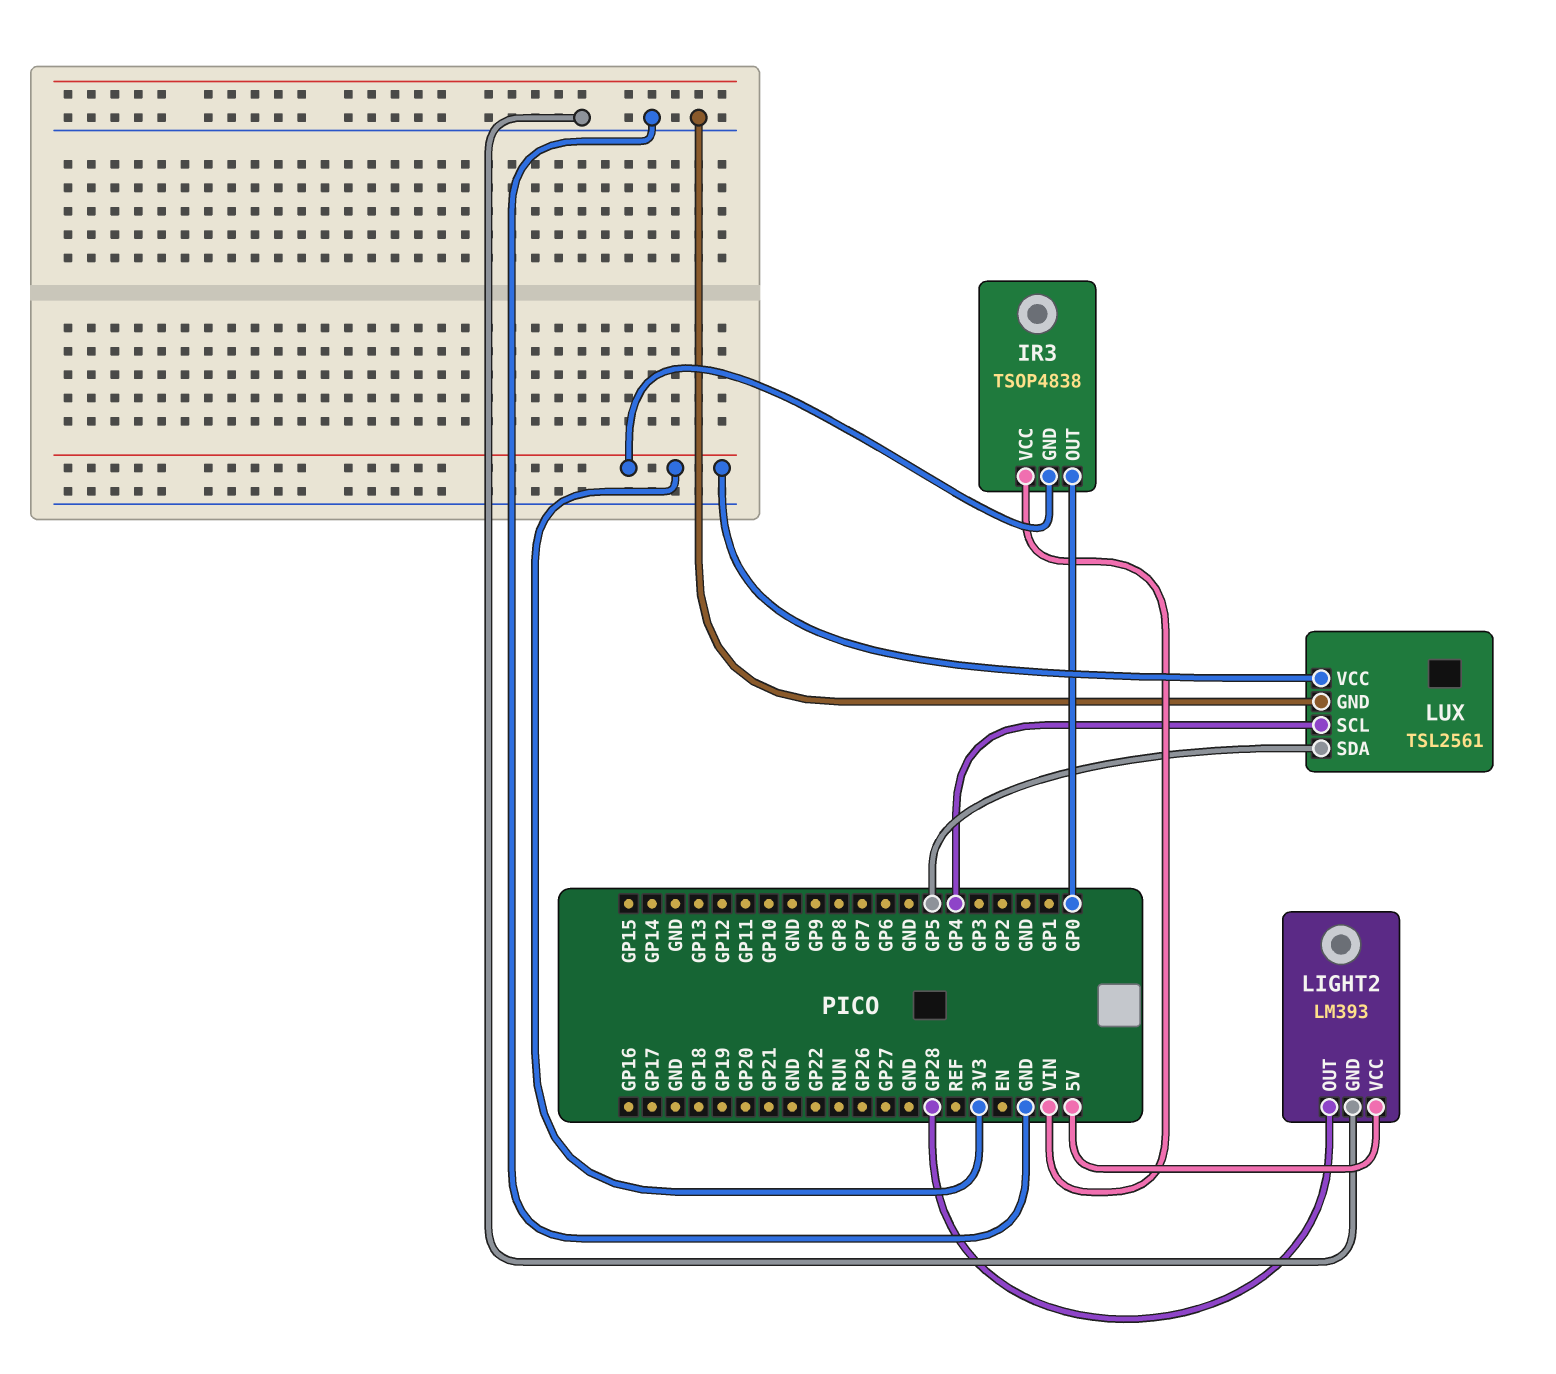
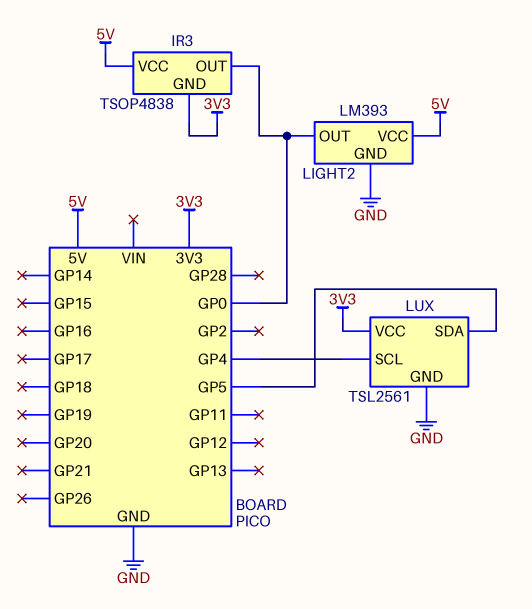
IR3 pin VCC: VIN -> 5V
LIGHT2 pin OUT: GP28 -> GP0

